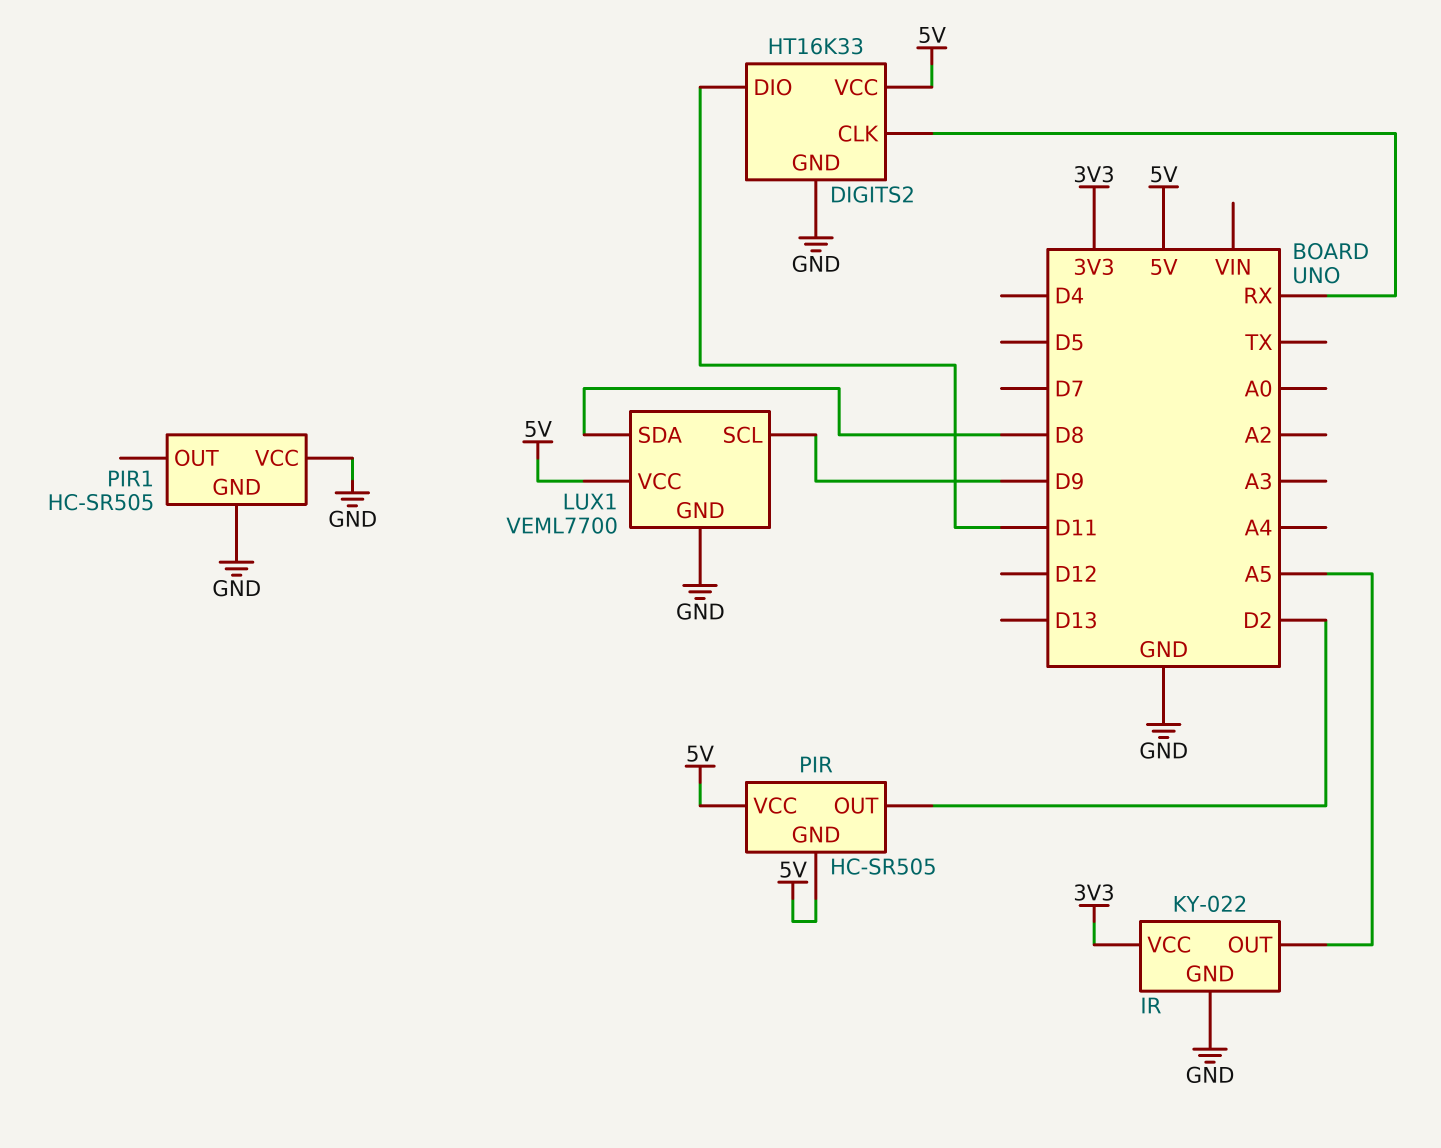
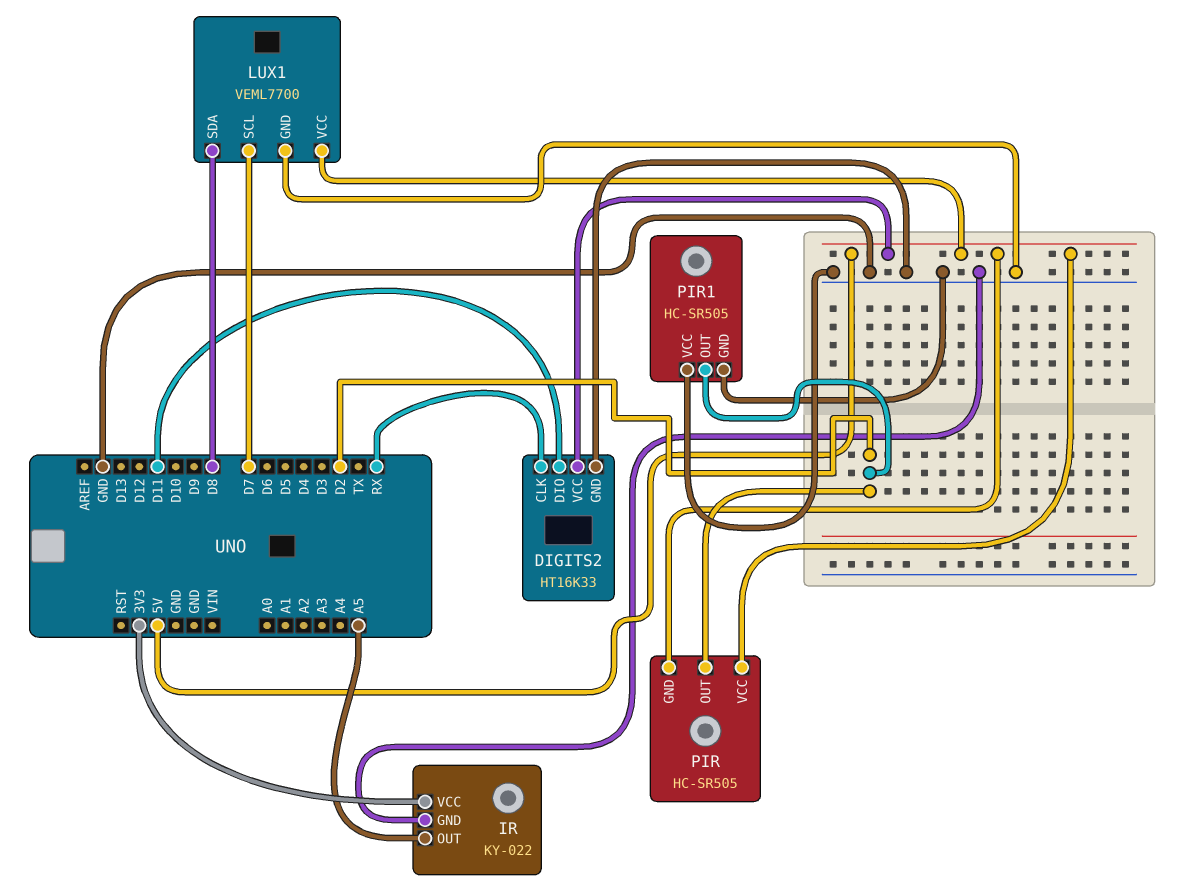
LUX1 pin SCL: D9 -> D7
PIR1 pin OUT: none -> D2

